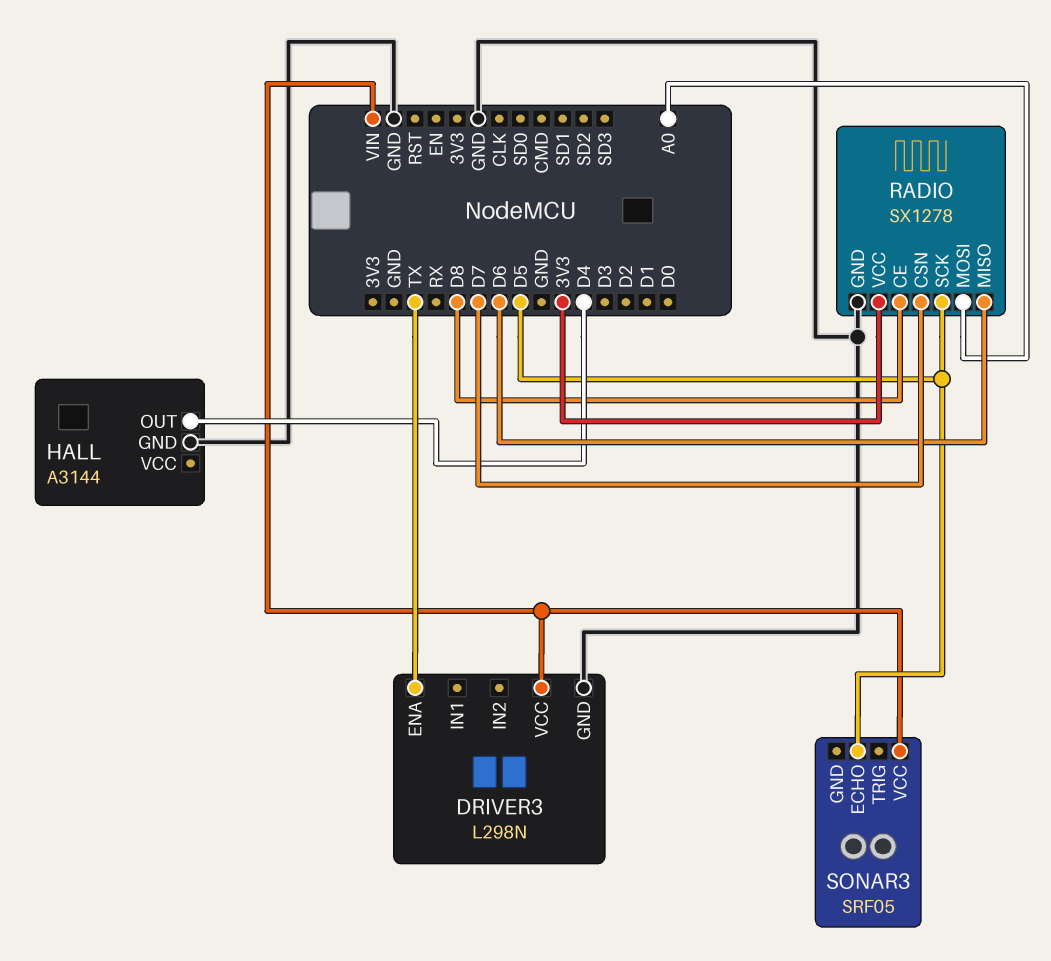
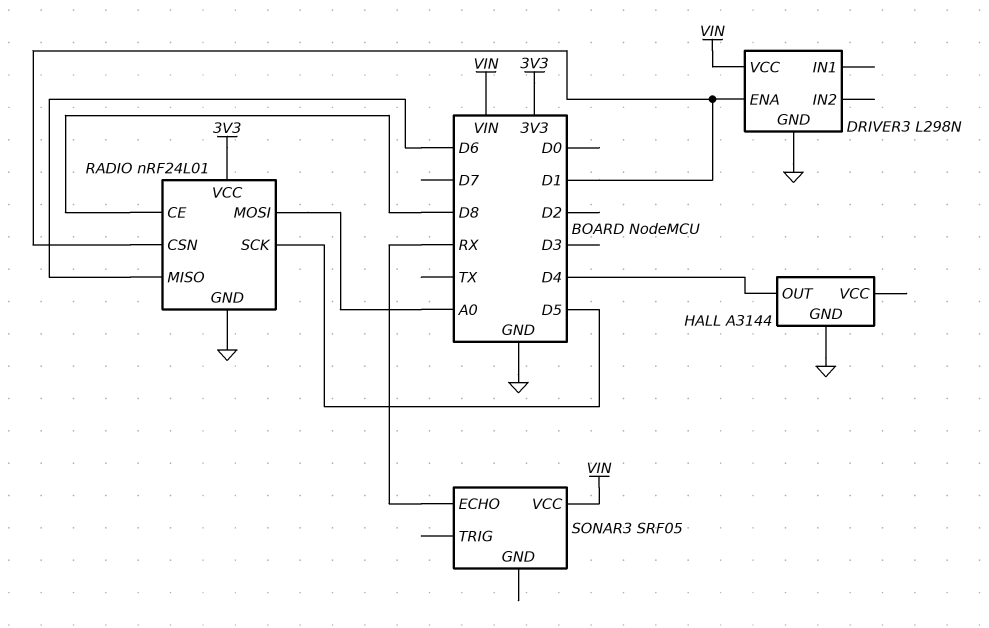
DRIVER3 pin ENA: TX -> D1
RADIO: SX1278 -> nRF24L01
RADIO pin CSN: D7 -> D1
SONAR3 pin ECHO: D5 -> RX

